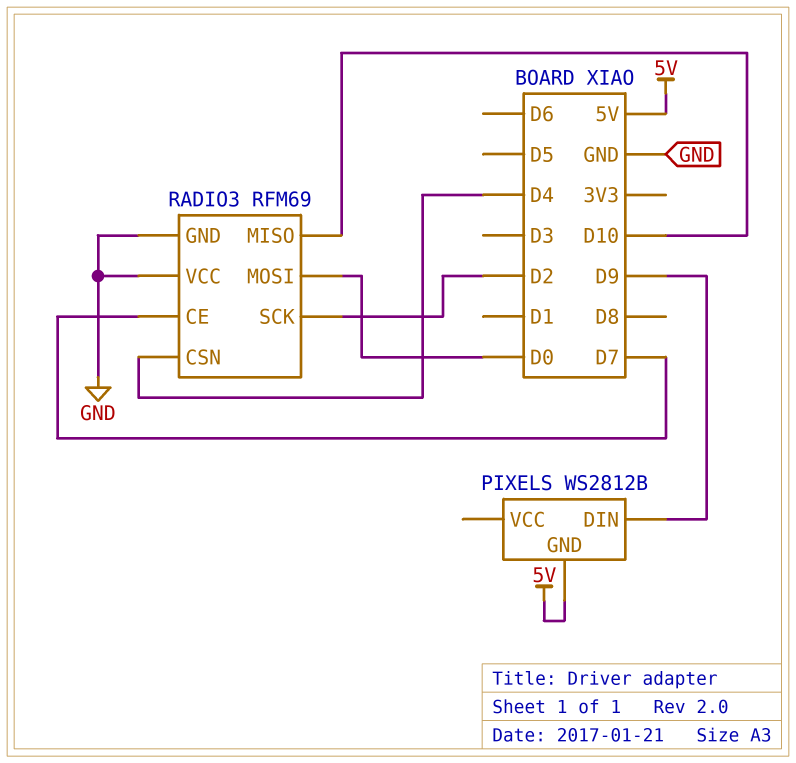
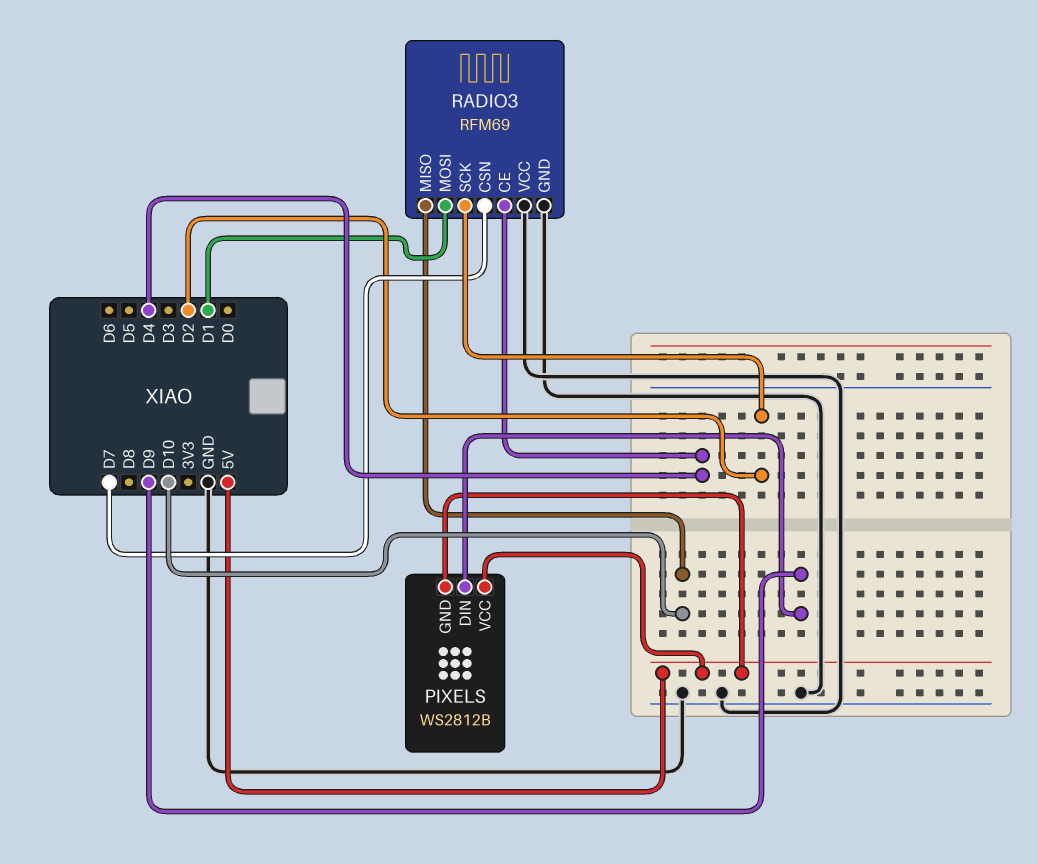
PIXELS pin VCC: none -> 5V
RADIO3 pin CE: D7 -> D4
RADIO3 pin CSN: D4 -> D7
RADIO3 pin MOSI: D0 -> D1

